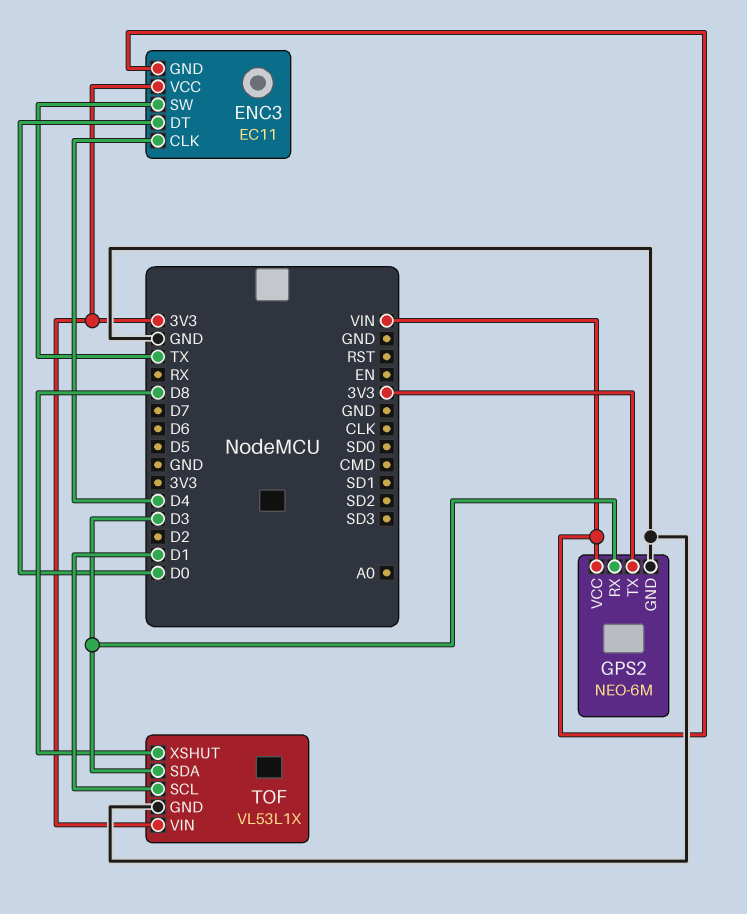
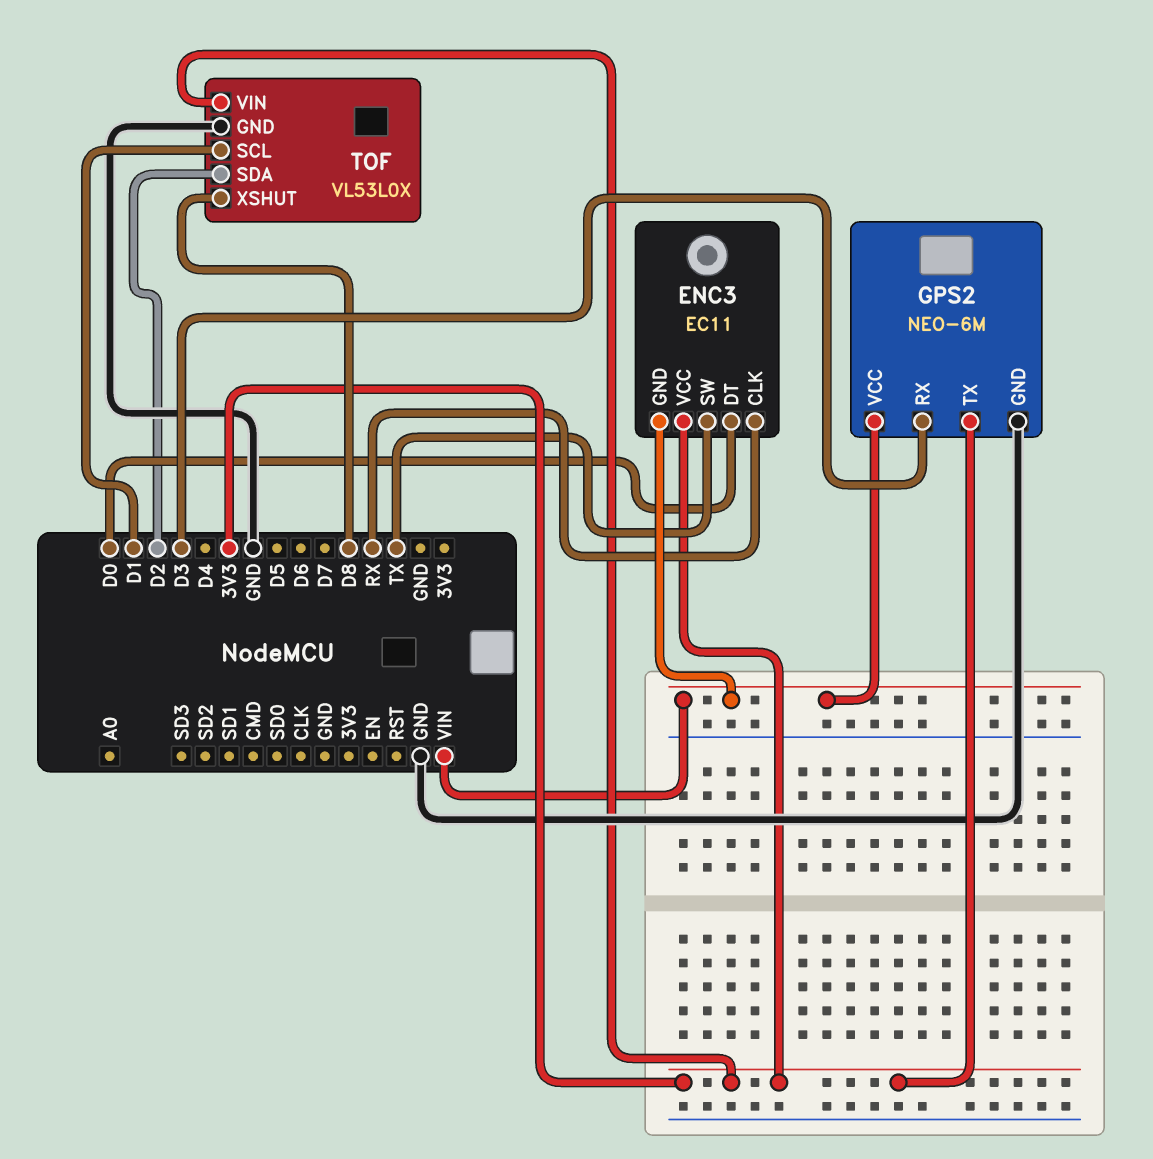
ENC3 pin CLK: D4 -> RX
TOF: VL53L1X -> VL53L0X
TOF pin SDA: D3 -> D2

